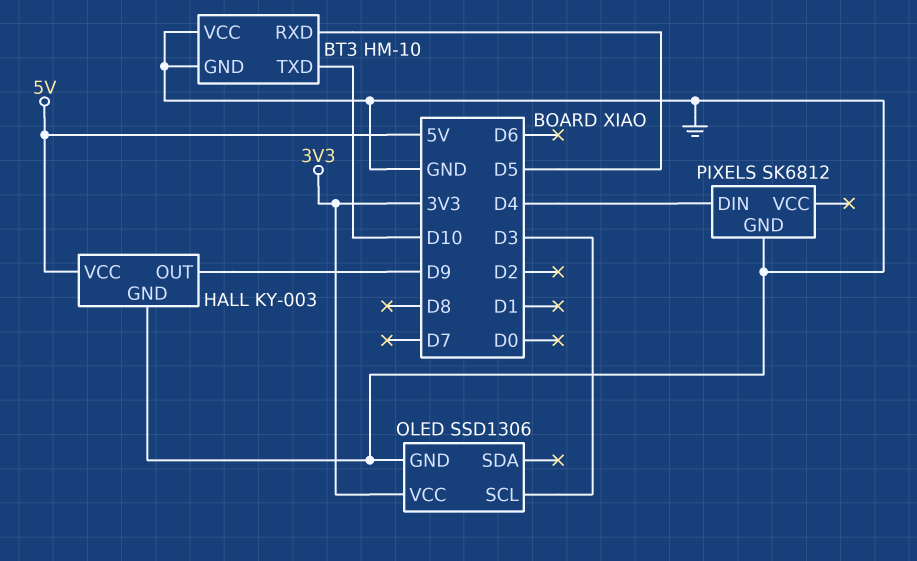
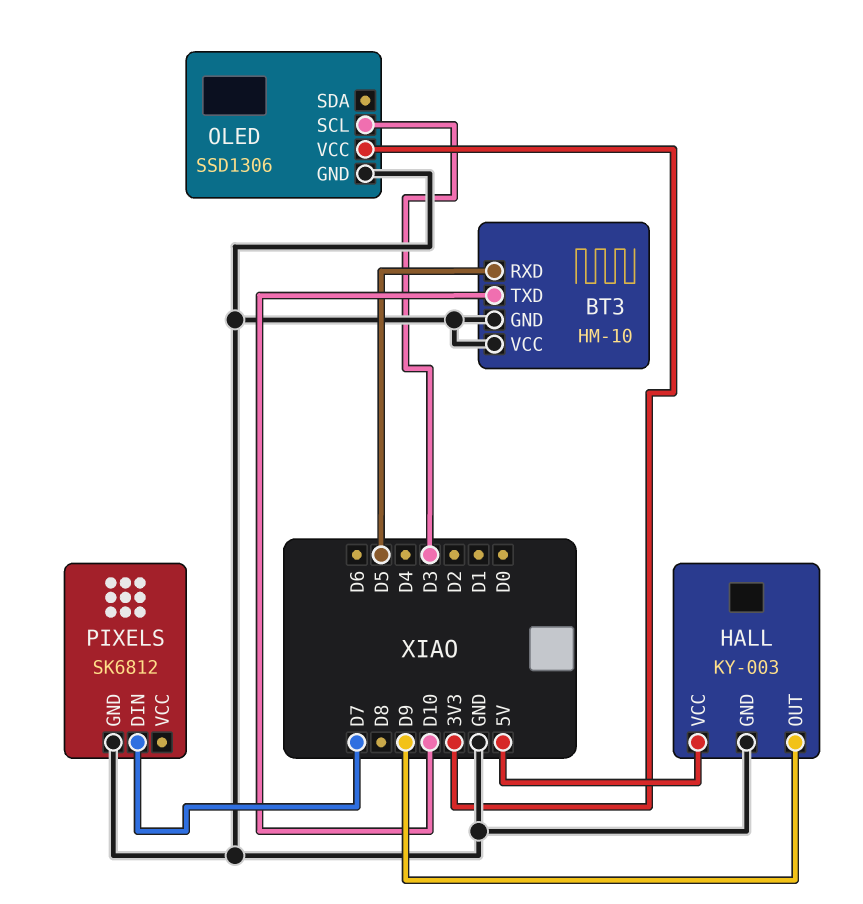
PIXELS pin DIN: D4 -> D7

